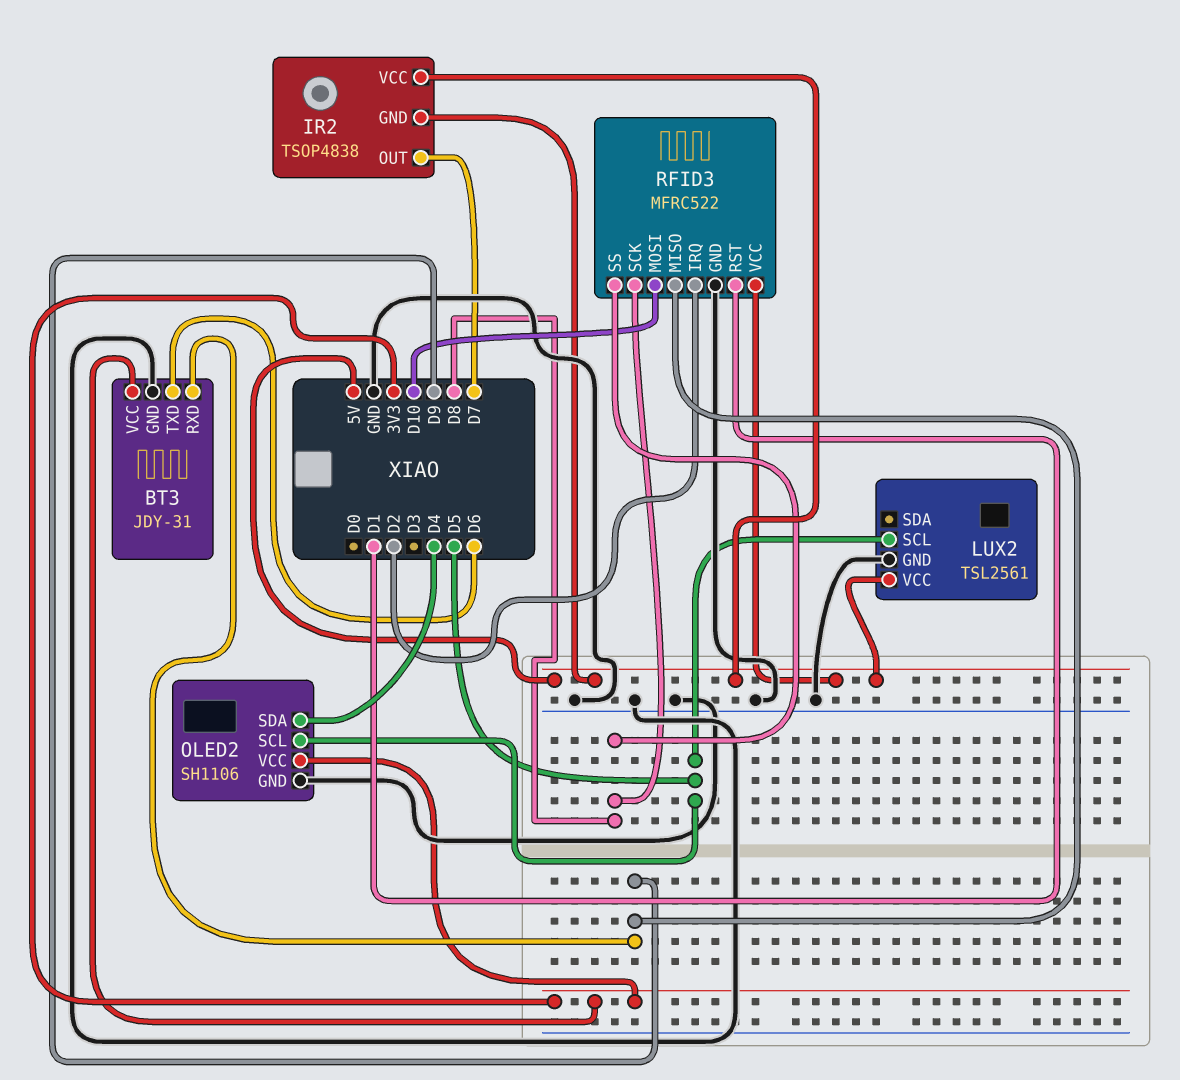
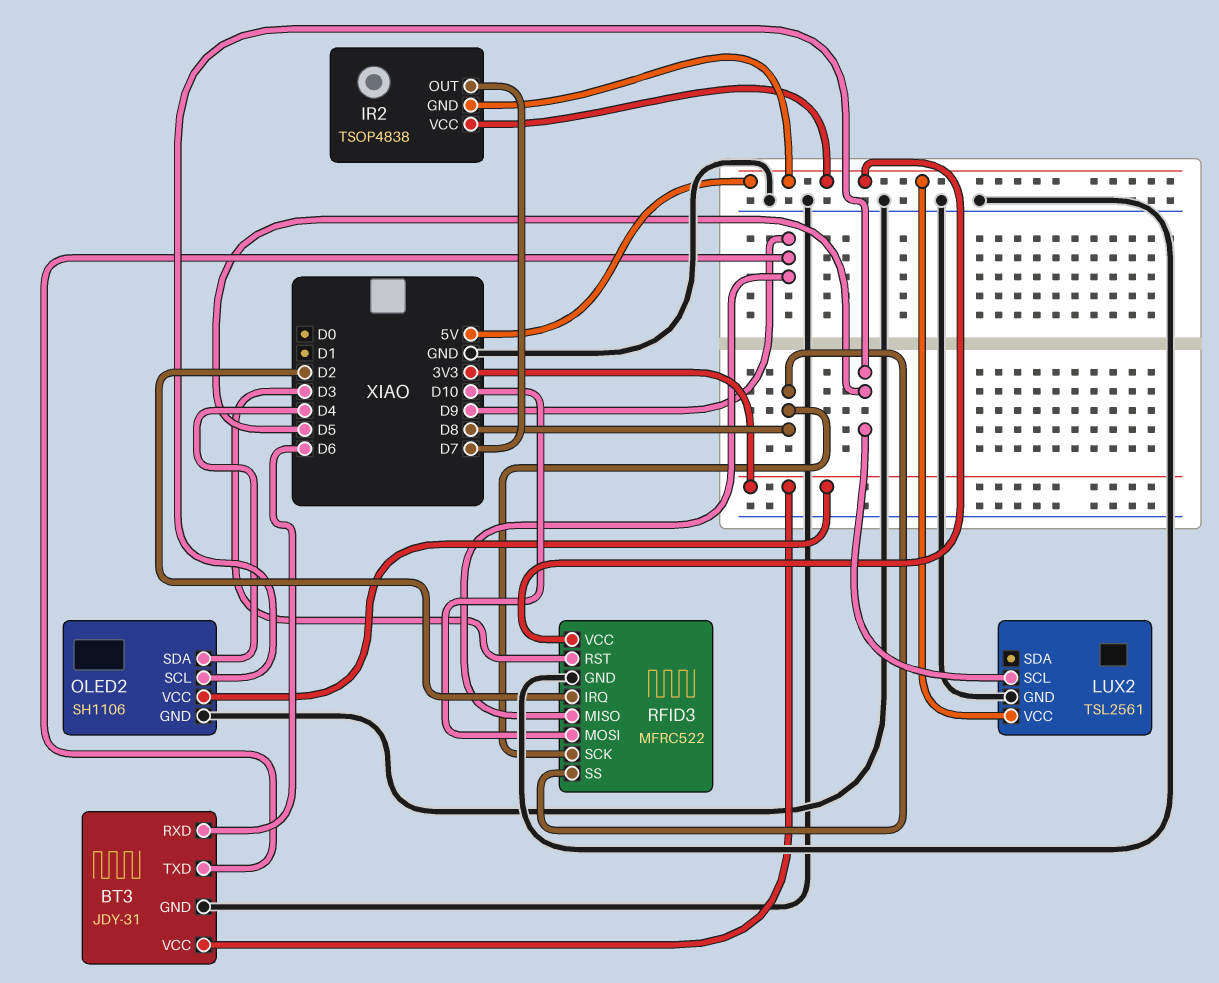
BT3 pin RXD: D9 -> D6
BT3 pin TXD: D6 -> D9
RFID3 pin RST: D1 -> D3

